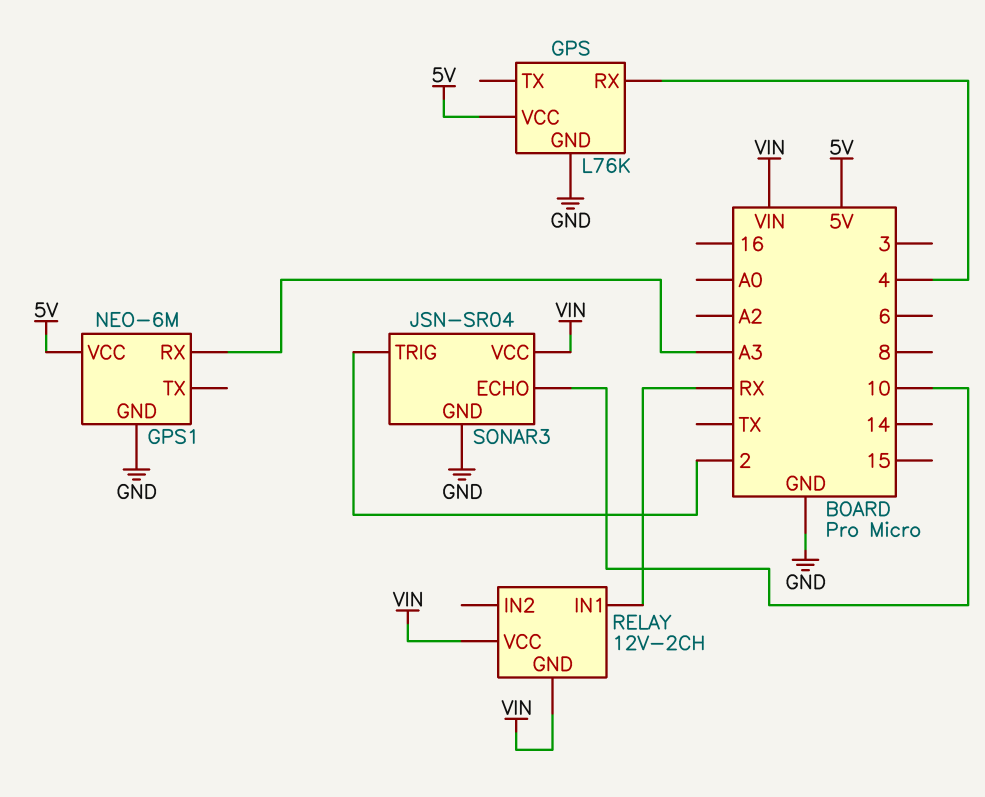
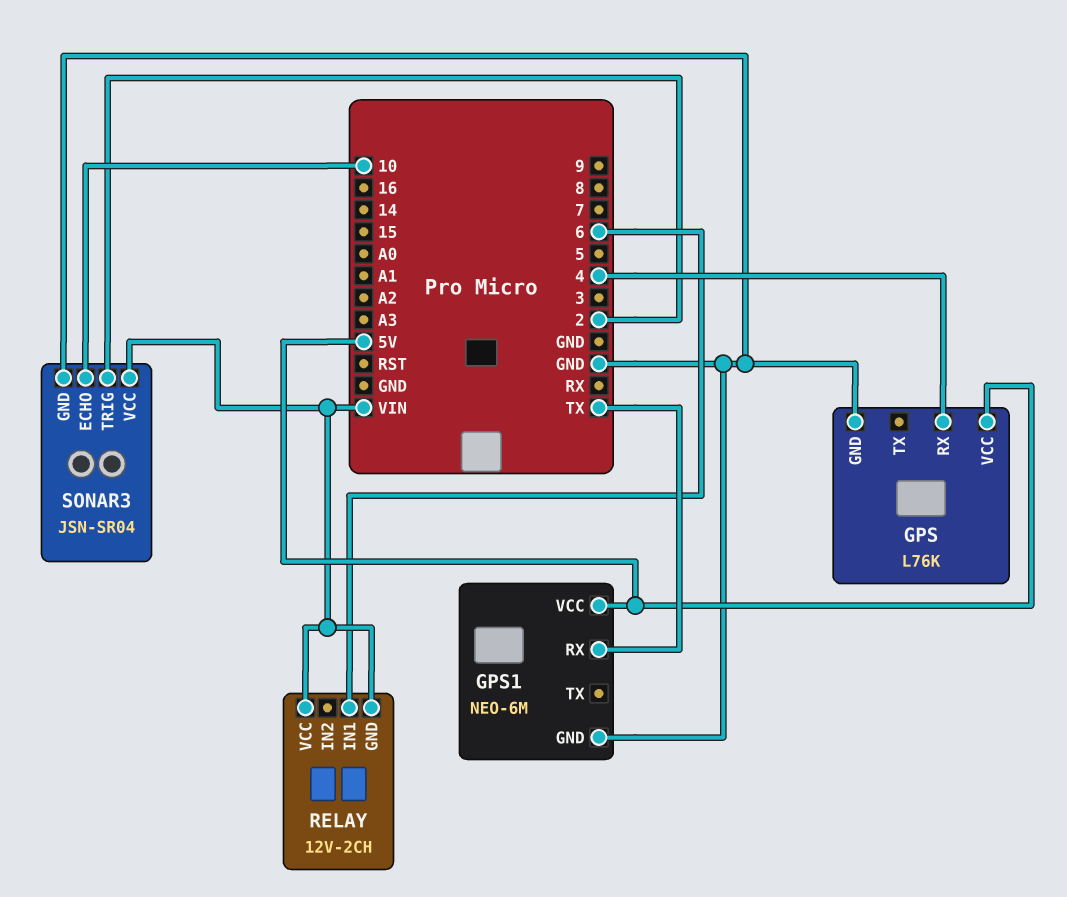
GPS1 pin RX: A3 -> TX
RELAY pin IN1: RX -> 6

